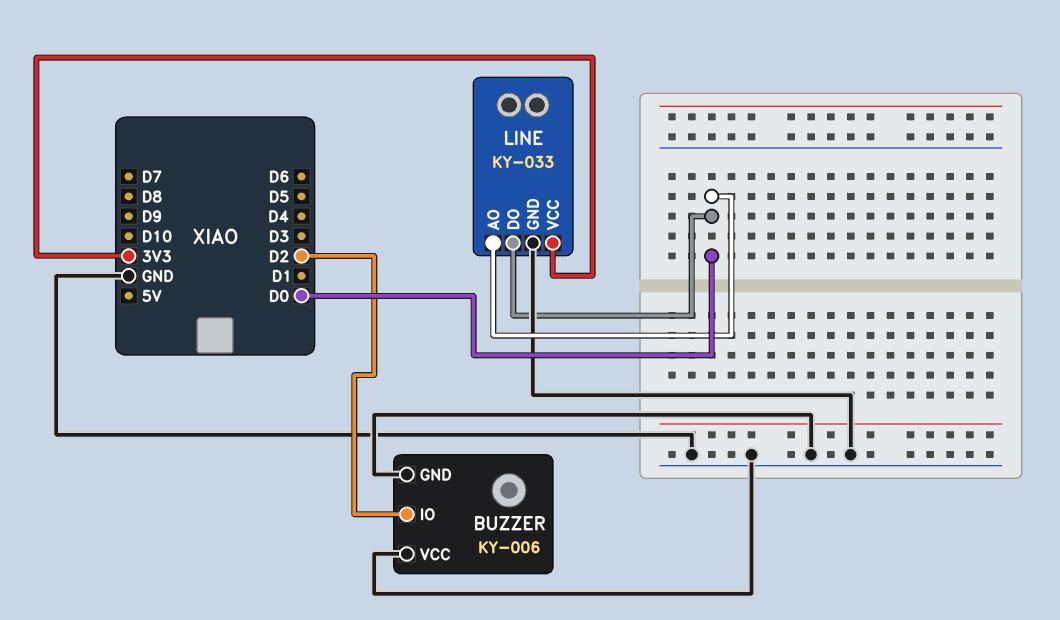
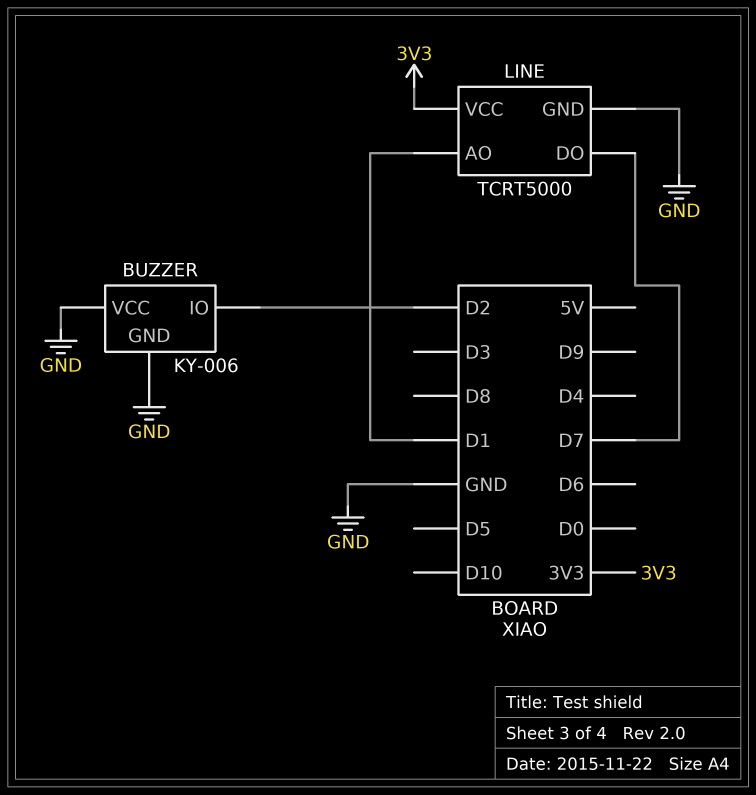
LINE: KY-033 -> TCRT5000
LINE pin AO: D0 -> D1
LINE pin DO: D0 -> D7

